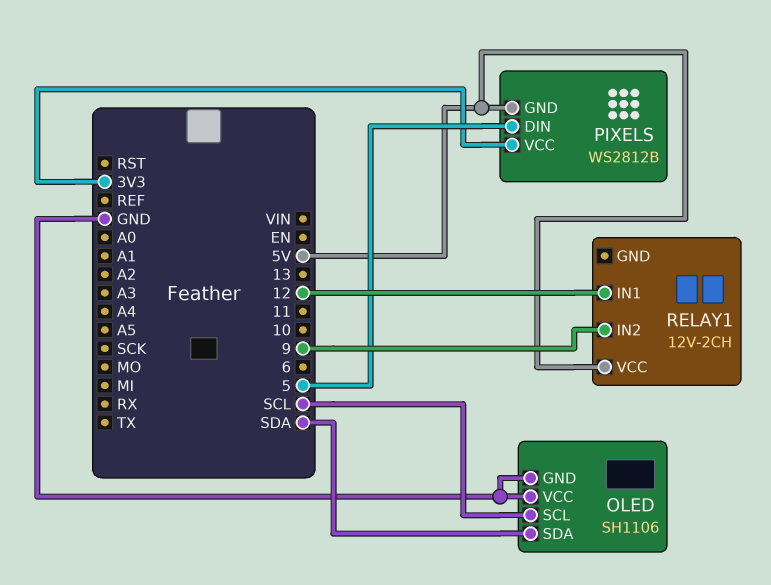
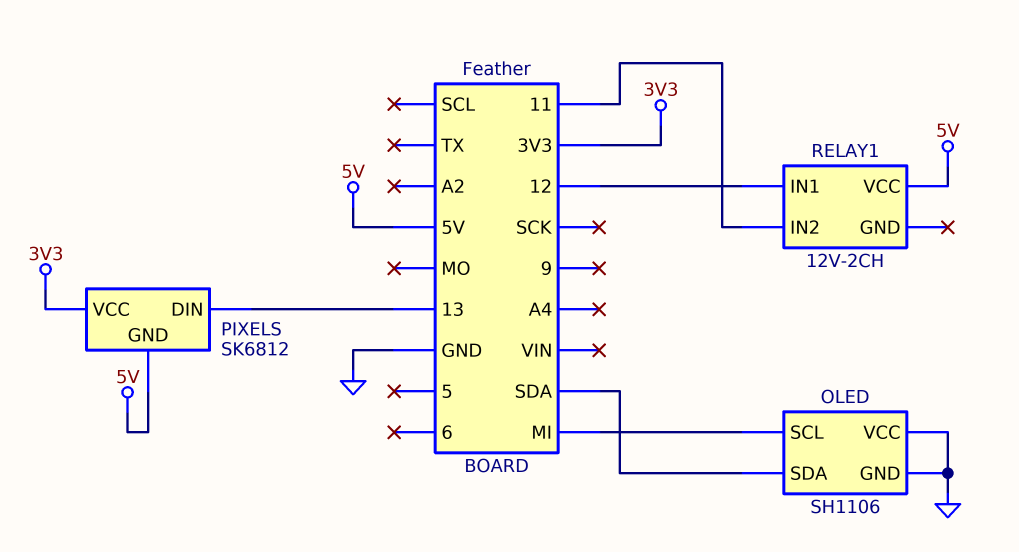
OLED pin SCL: SCL -> MI
PIXELS: WS2812B -> SK6812
PIXELS pin DIN: 5 -> 13
RELAY1 pin IN2: 9 -> 11

